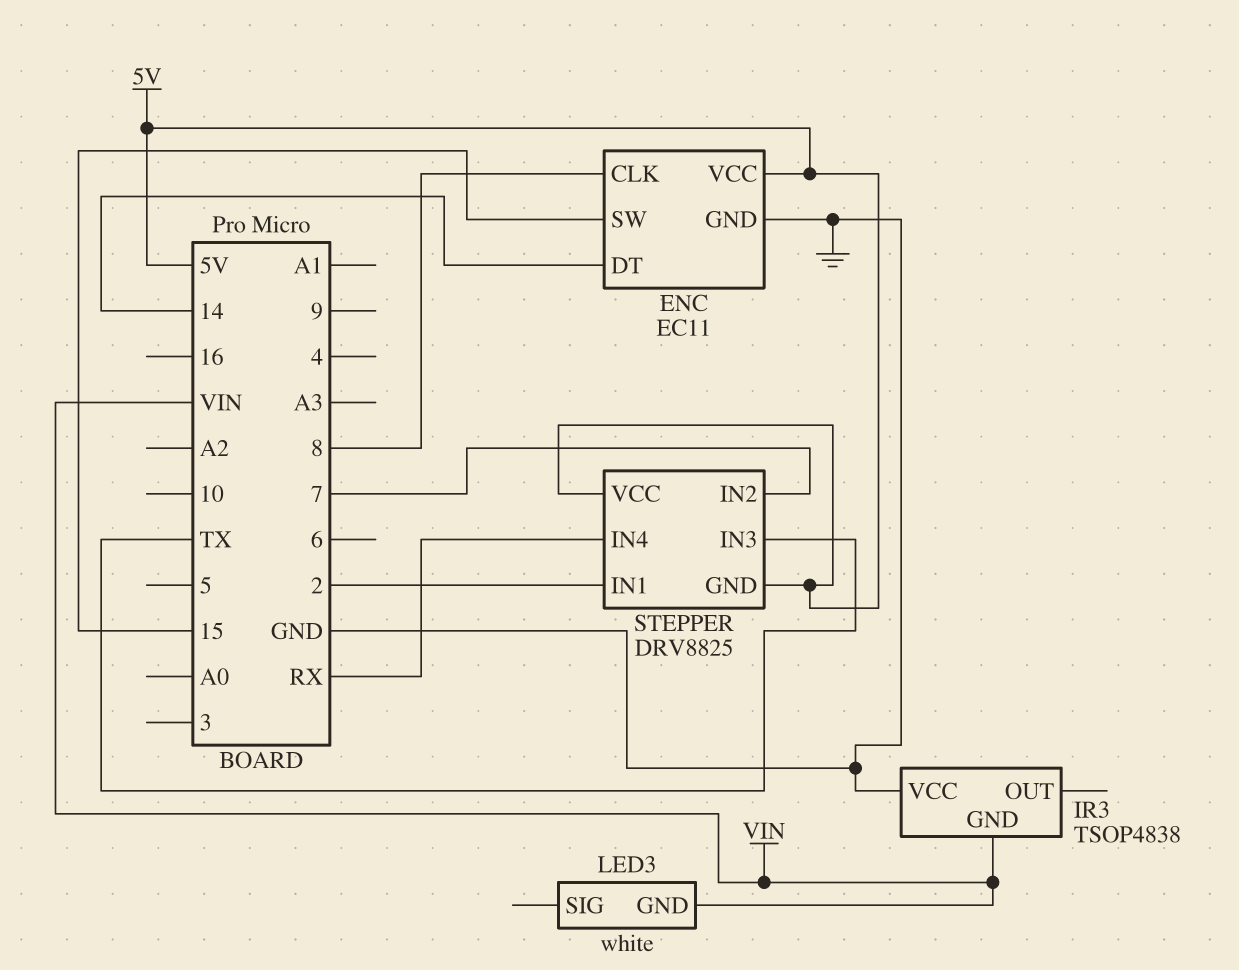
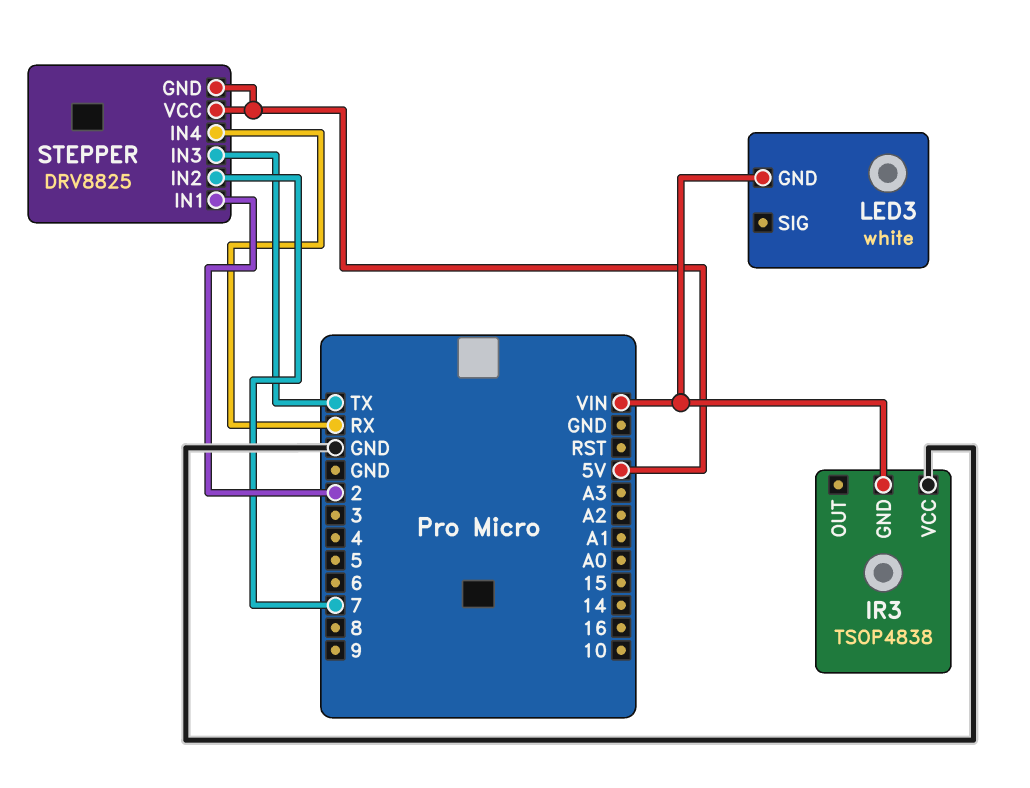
ENC: EC11 -> none
ENC pin CLK: 8 -> none
ENC pin DT: 14 -> none
ENC pin GND: GND -> none
ENC pin SW: 15 -> none
ENC pin VCC: 5V -> none

